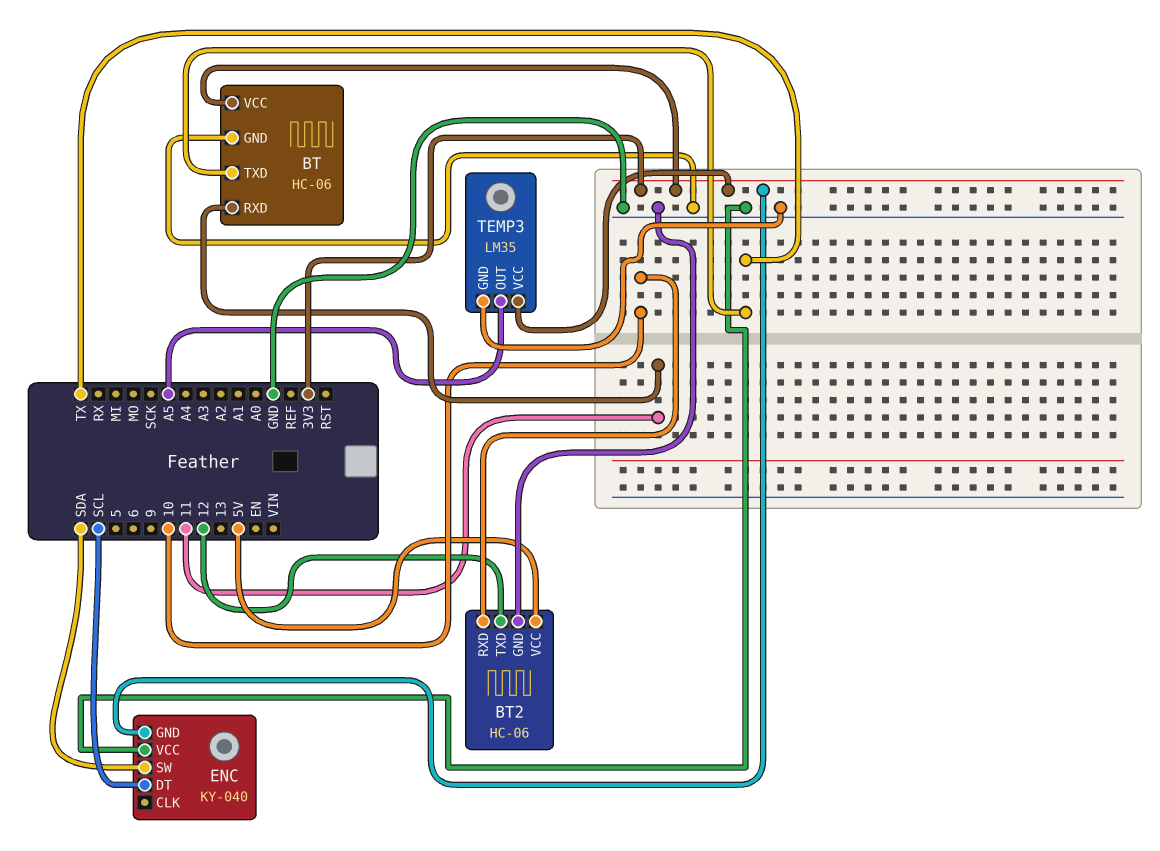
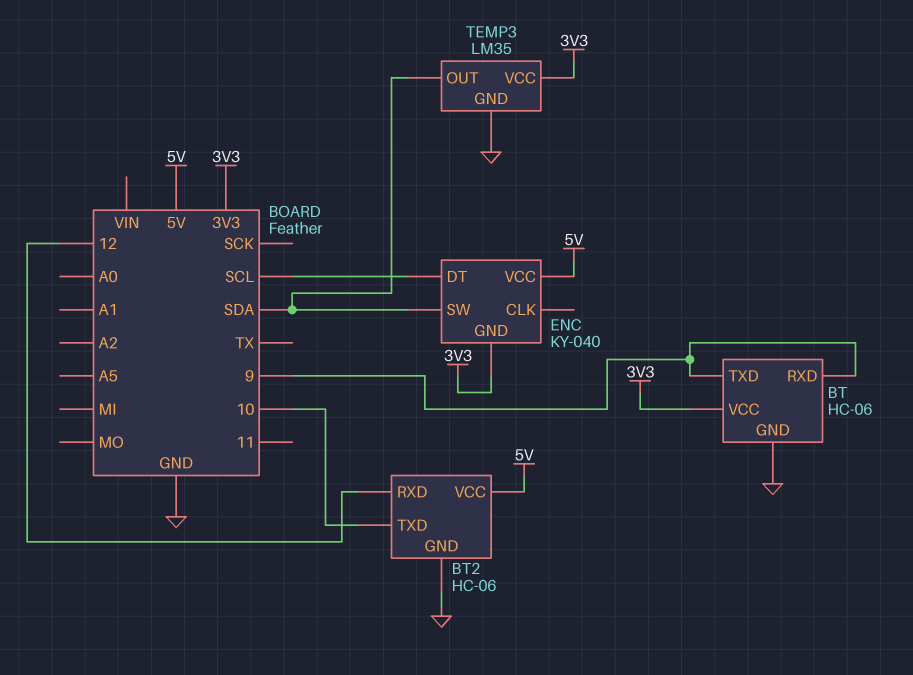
BT pin RXD: 11 -> 9
BT pin TXD: TX -> 9
BT2 pin RXD: 10 -> 12
BT2 pin TXD: 12 -> 10
ENC pin VCC: GND -> 5V
TEMP3 pin OUT: A5 -> SDA

